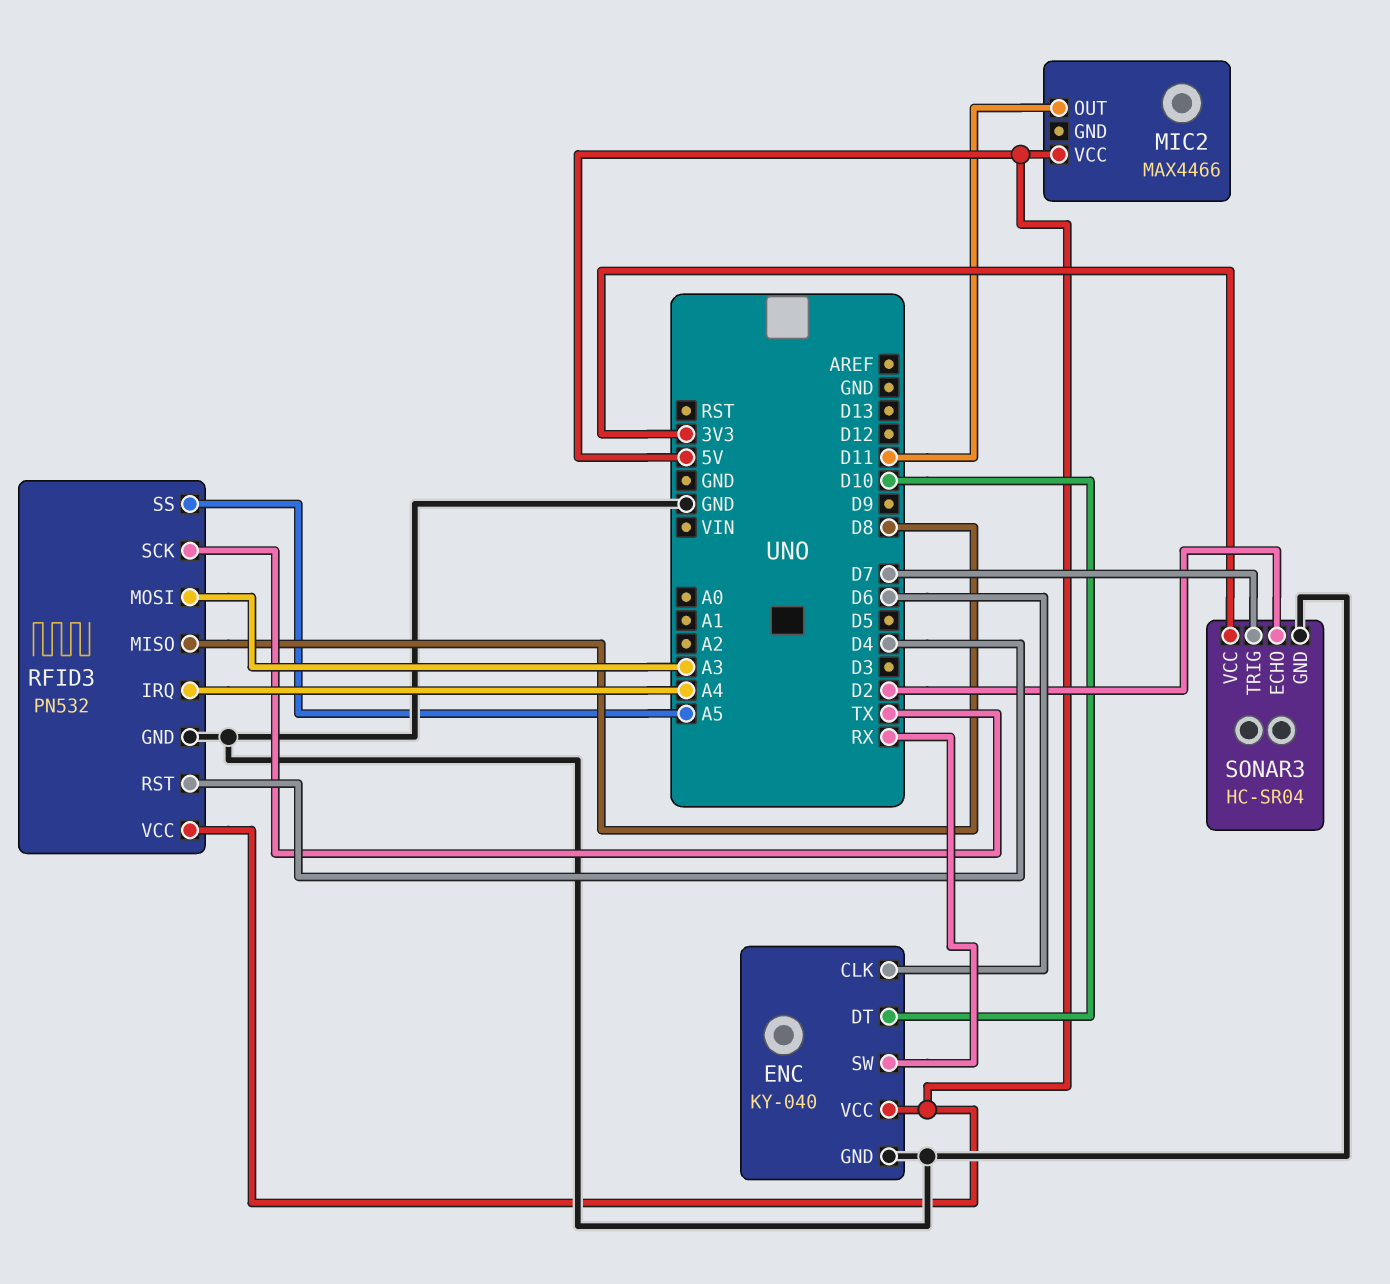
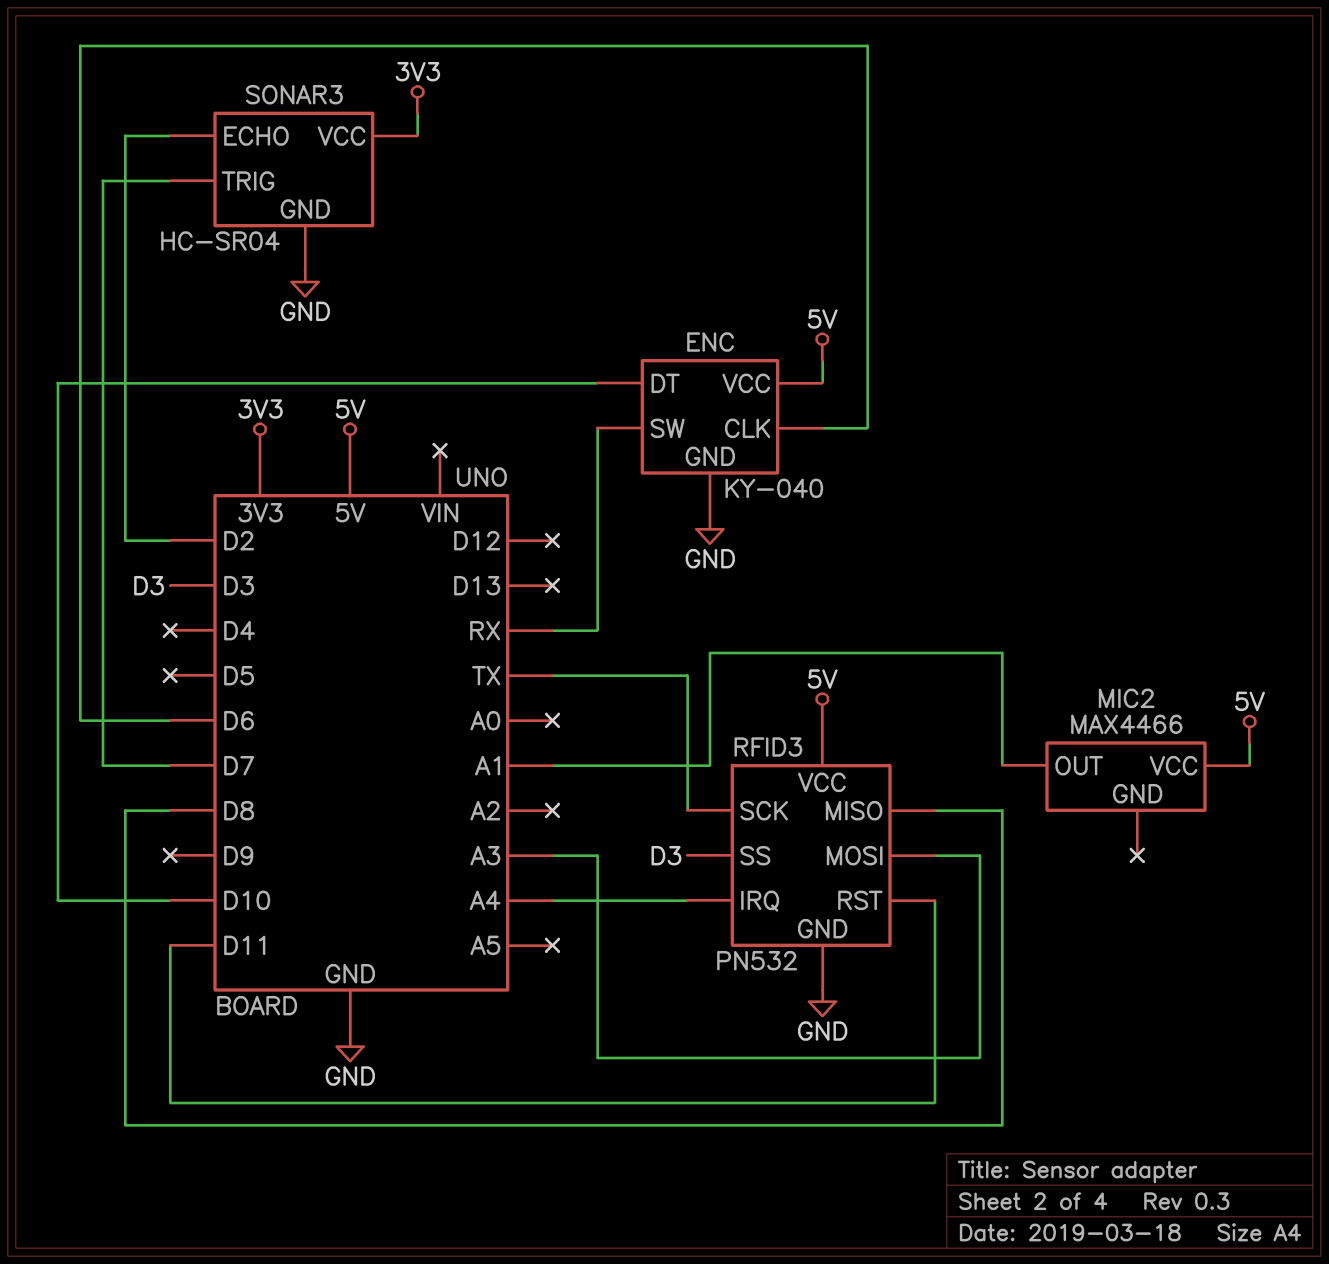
MIC2 pin OUT: D11 -> A1
RFID3 pin RST: D4 -> D11
RFID3 pin SS: A5 -> D3

